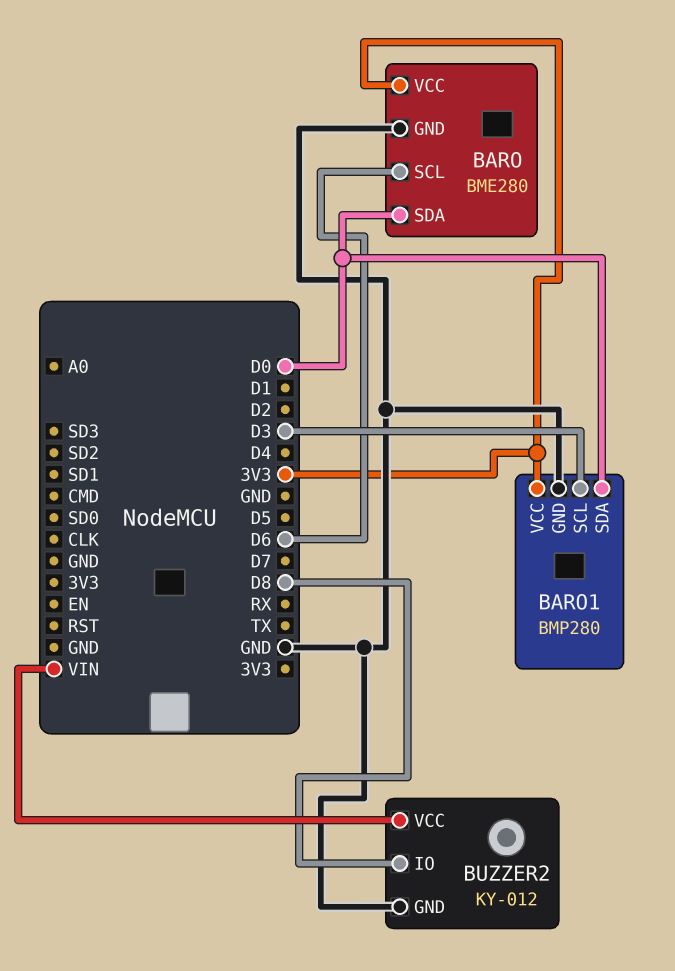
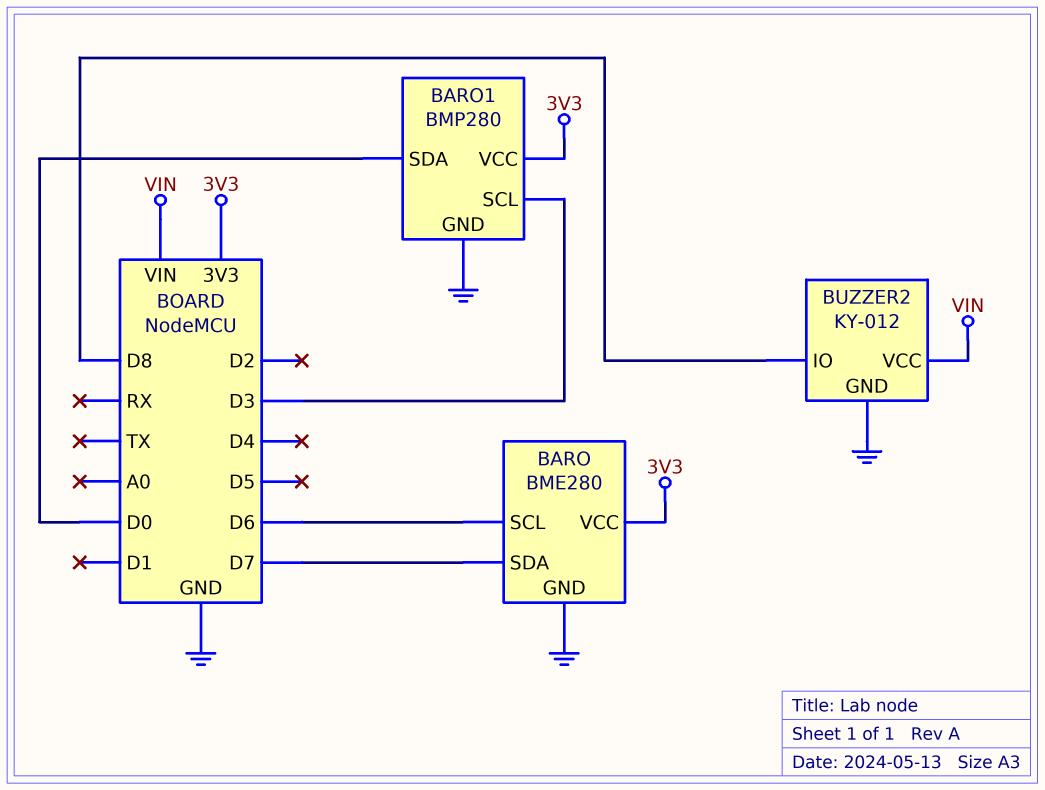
BARO pin SDA: D0 -> D7

